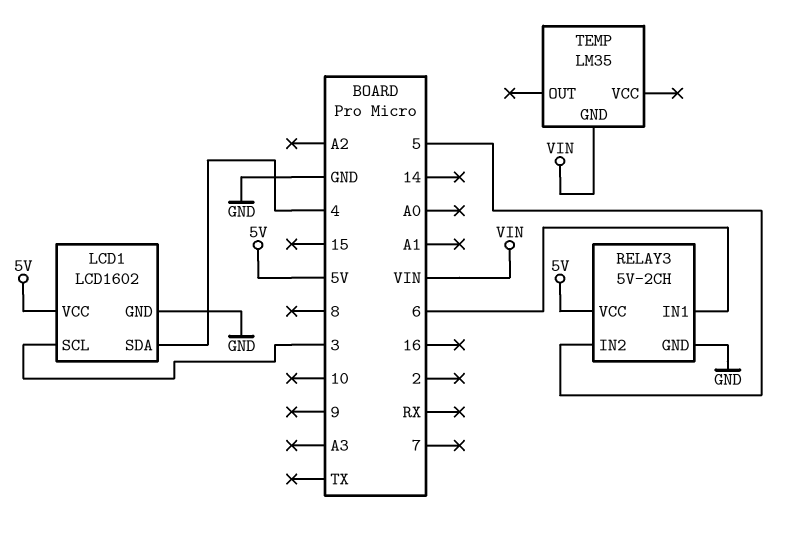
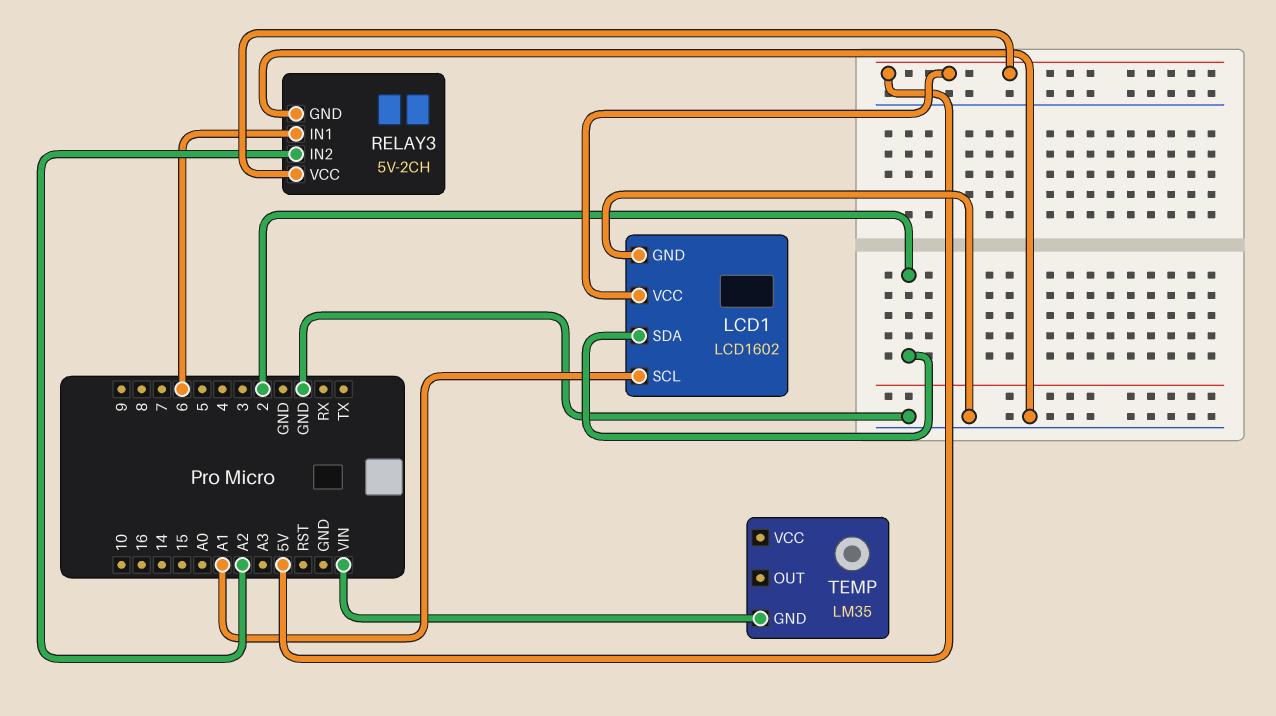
LCD1 pin SCL: 3 -> A1
LCD1 pin SDA: 4 -> 2
RELAY3 pin IN2: 5 -> A2

